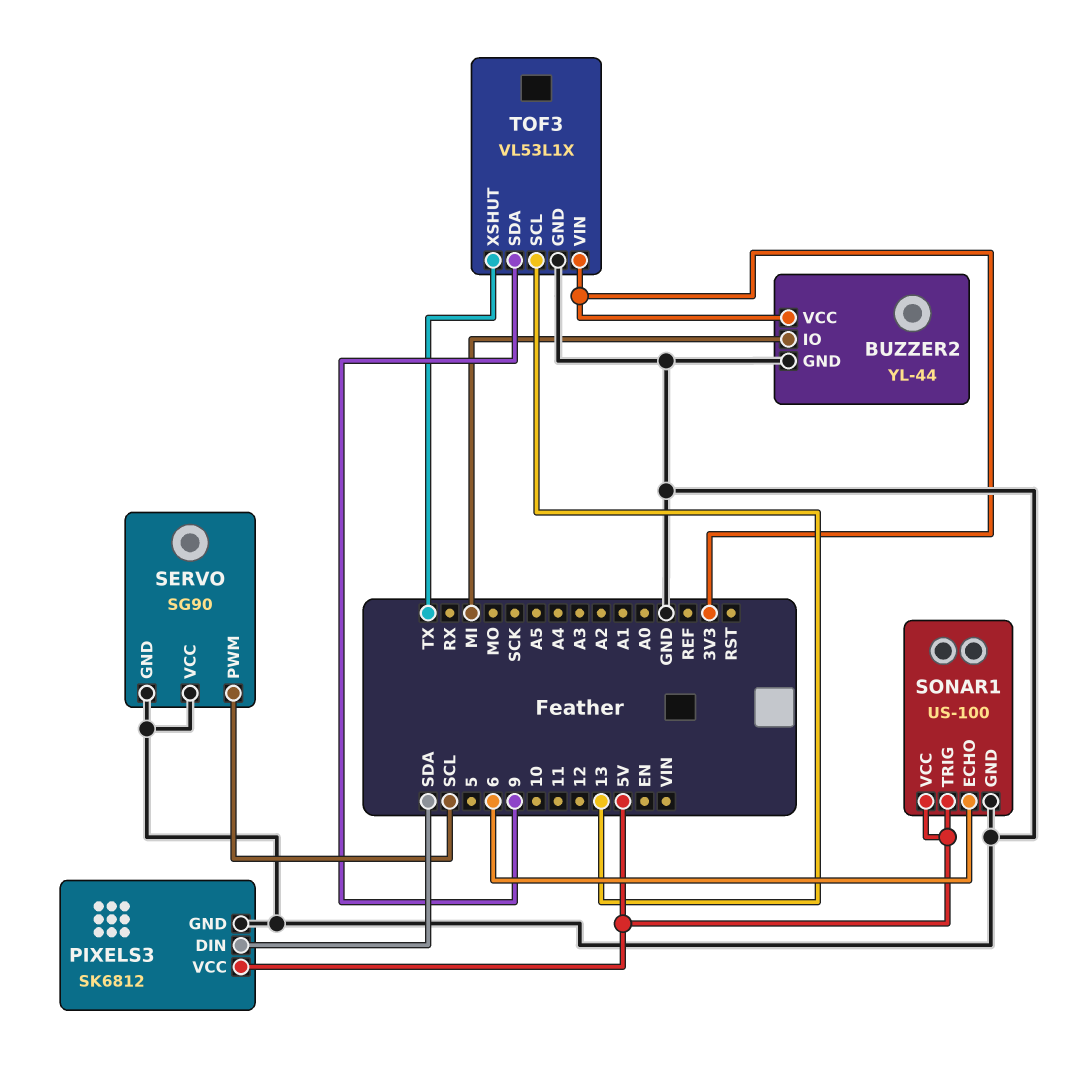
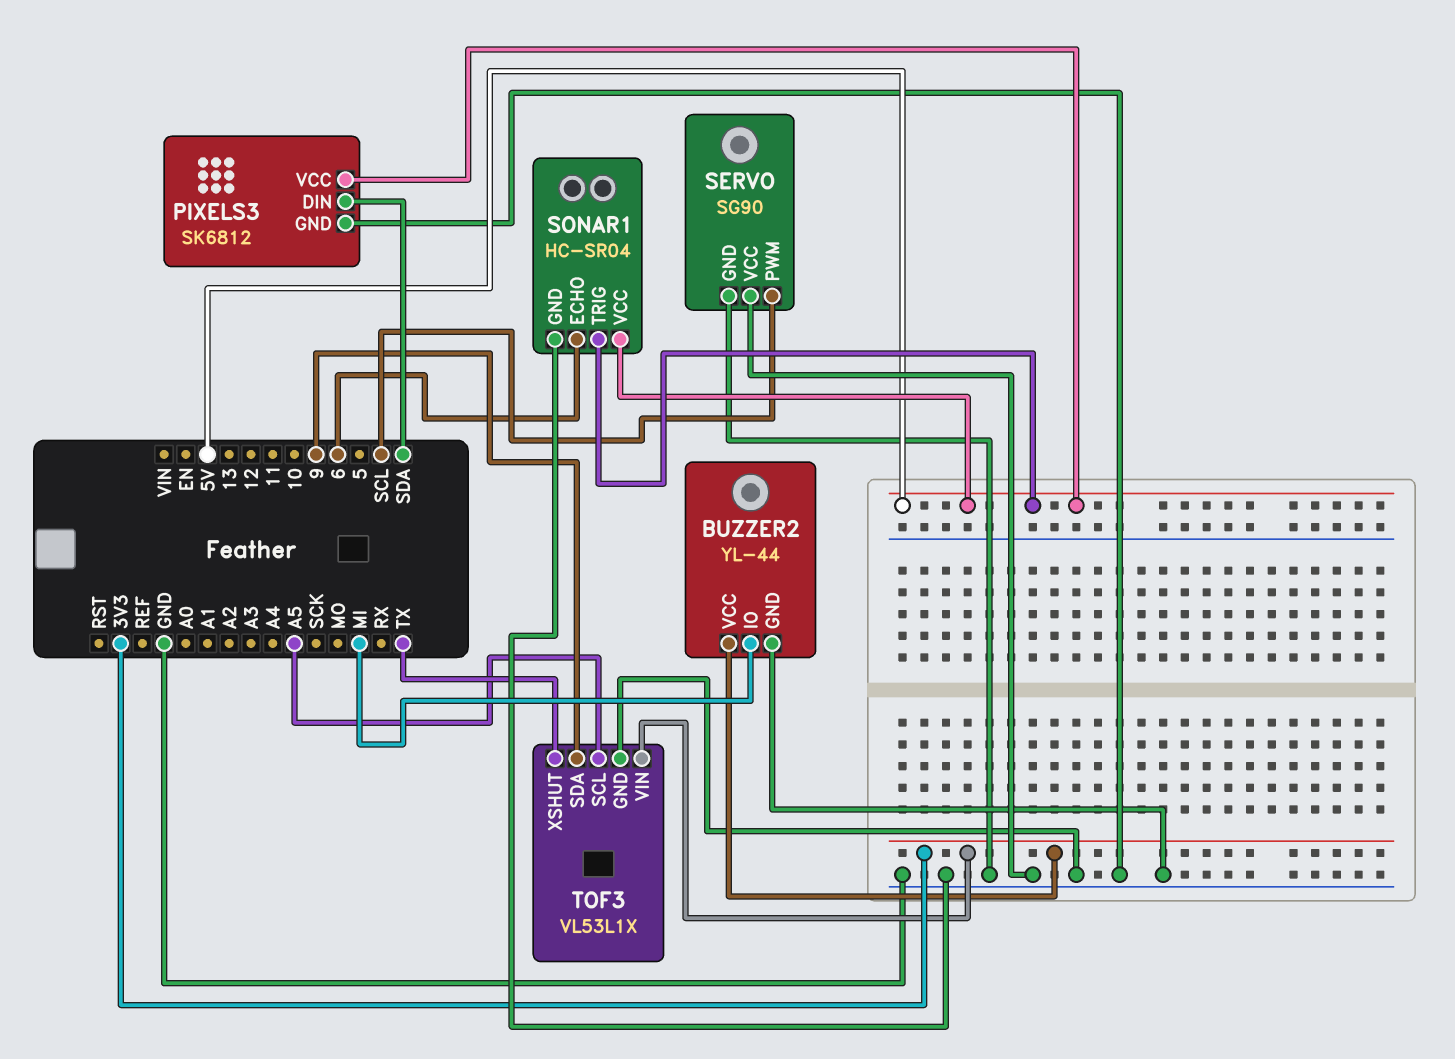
SONAR1: US-100 -> HC-SR04
TOF3 pin SCL: 13 -> A5

